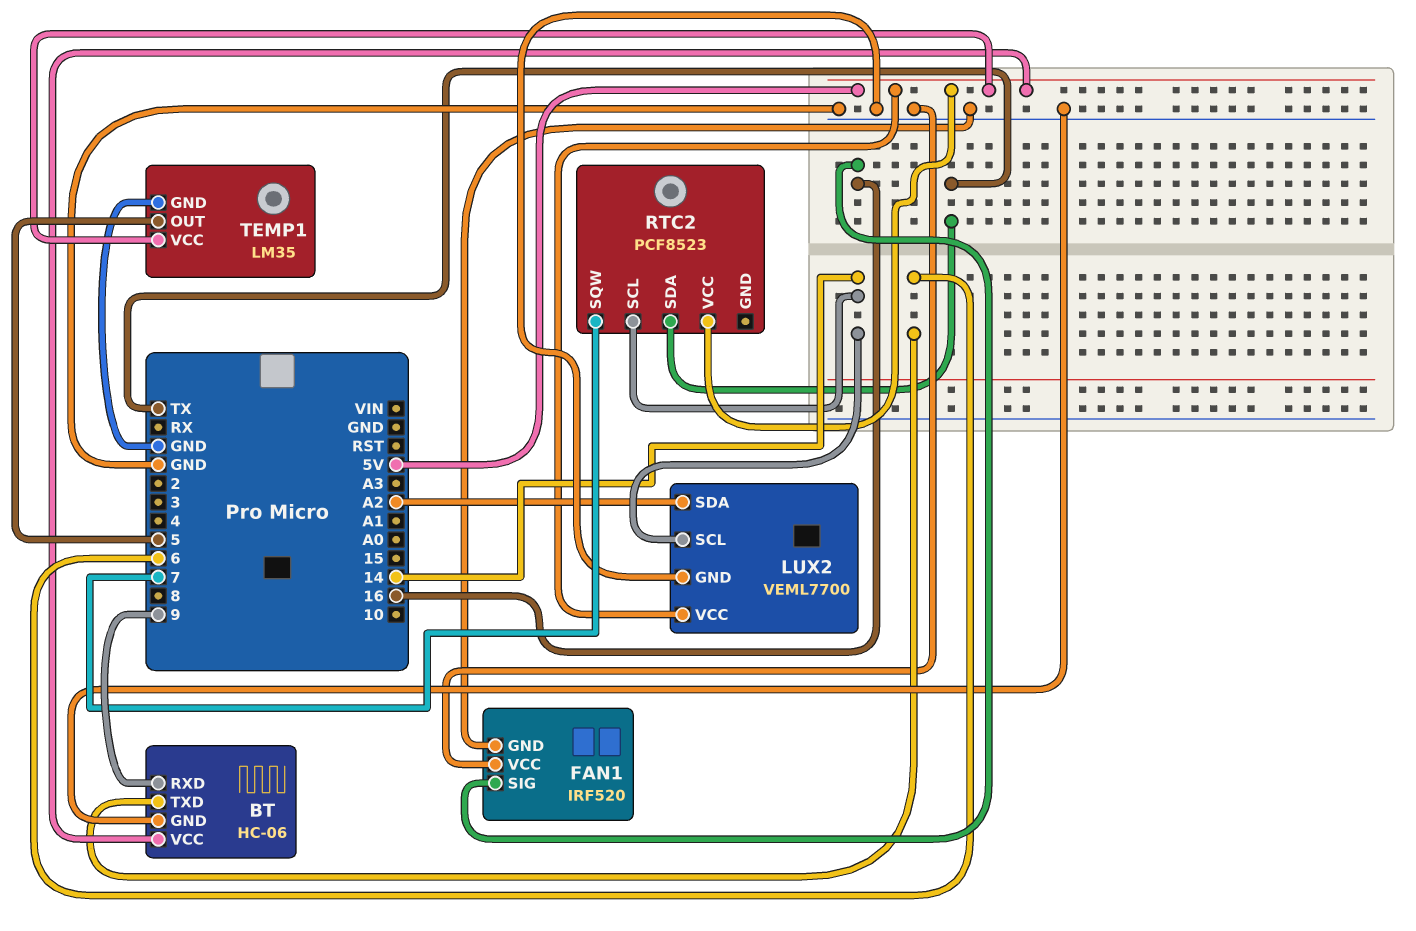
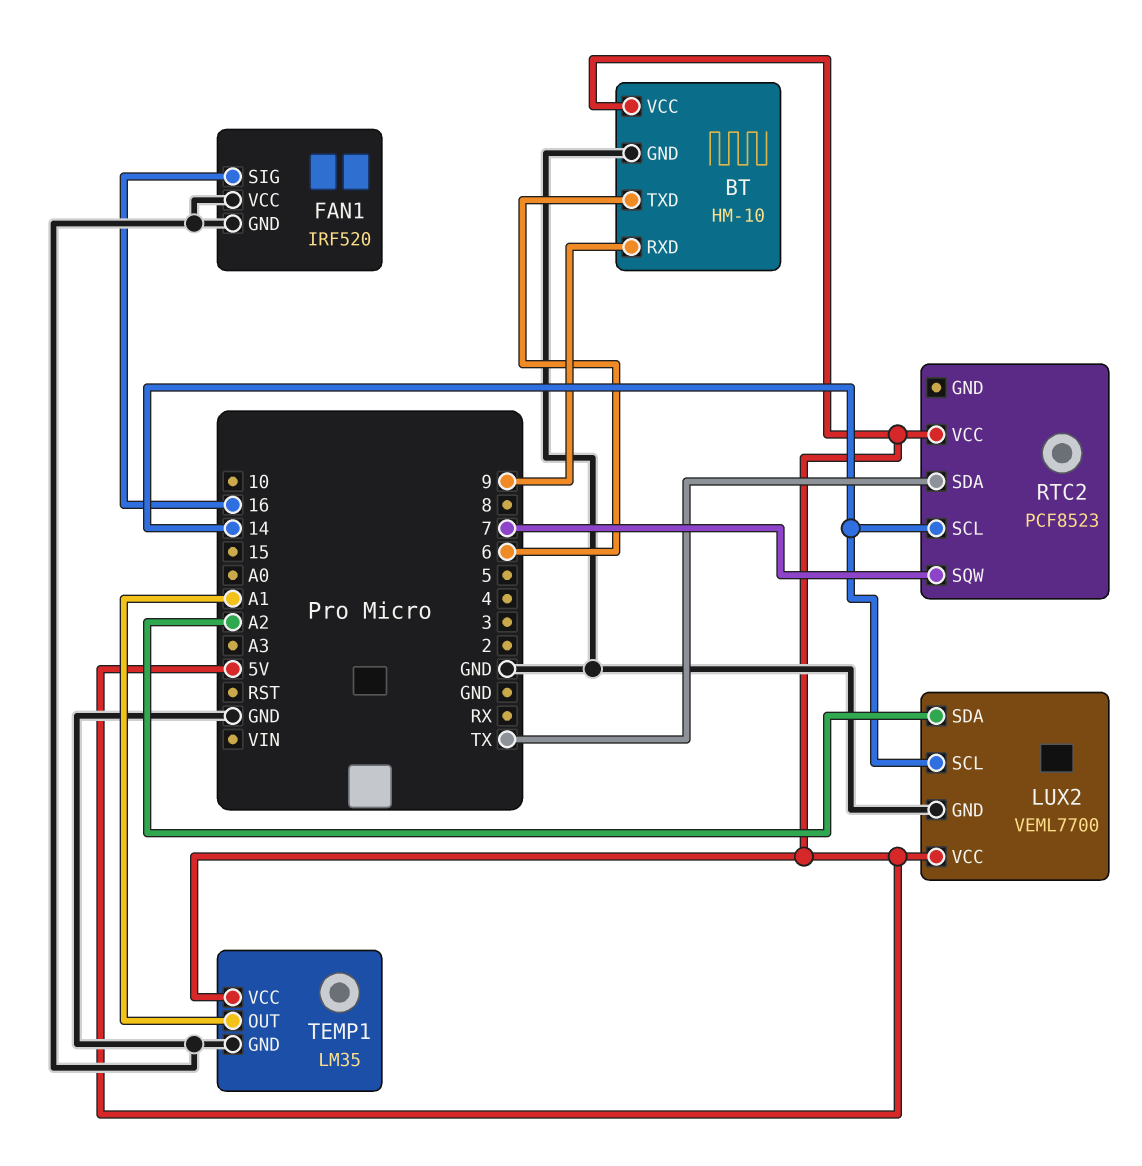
BT: HC-06 -> HM-10
TEMP1 pin OUT: 5 -> A1

